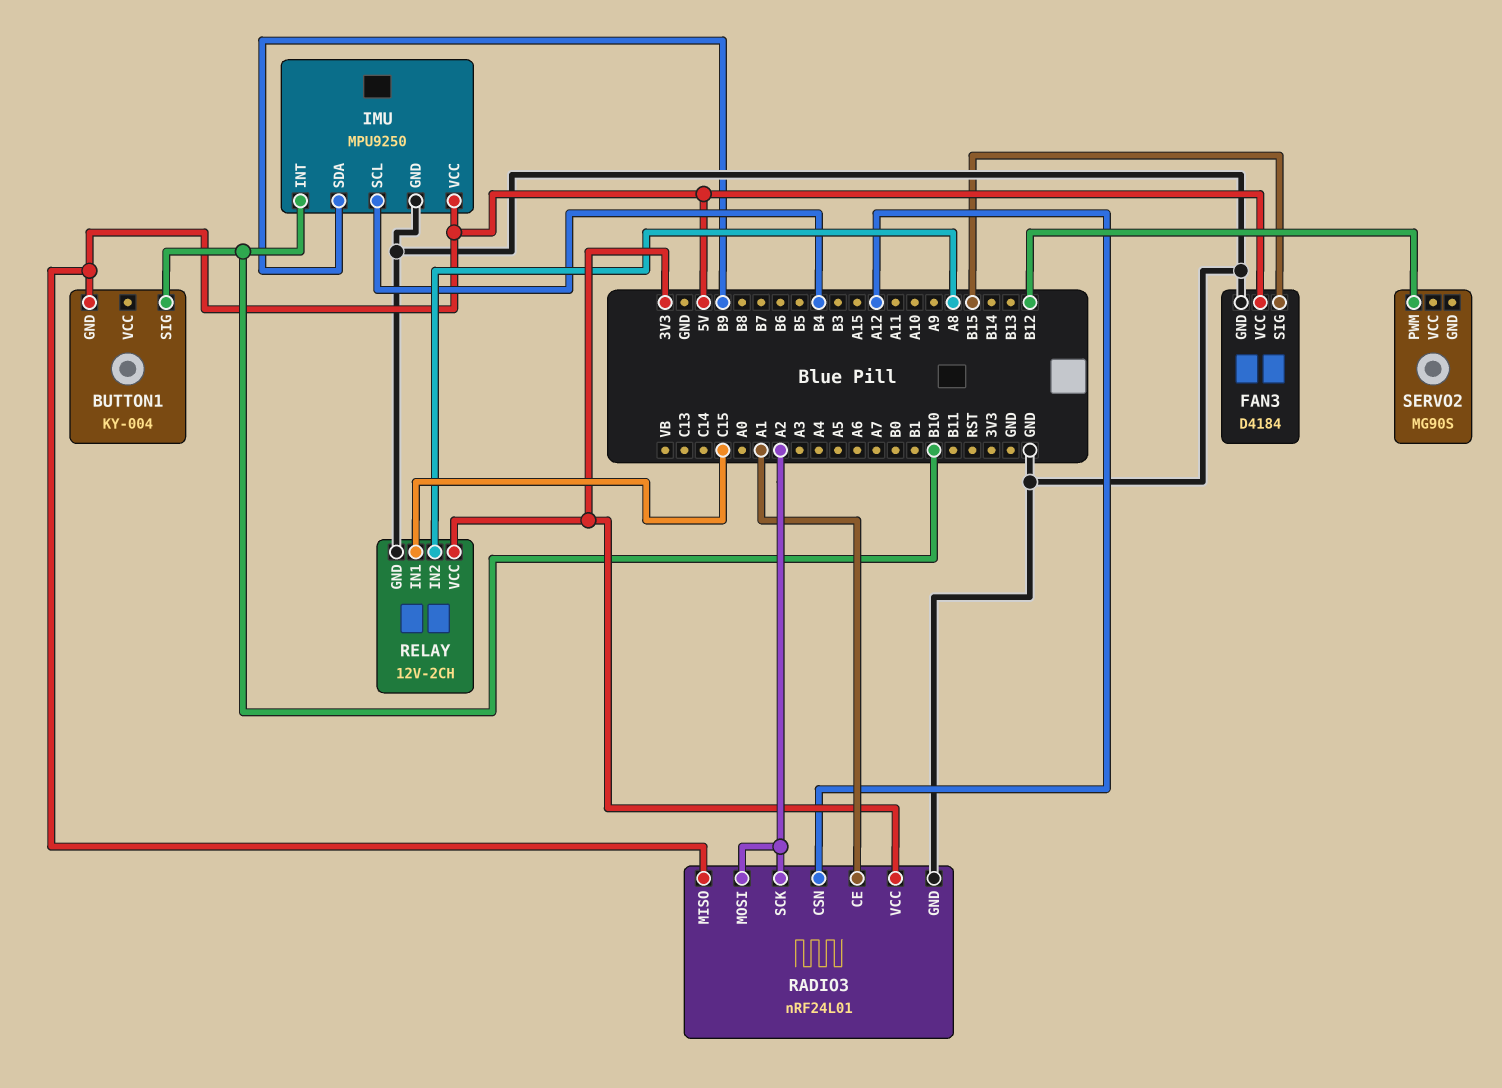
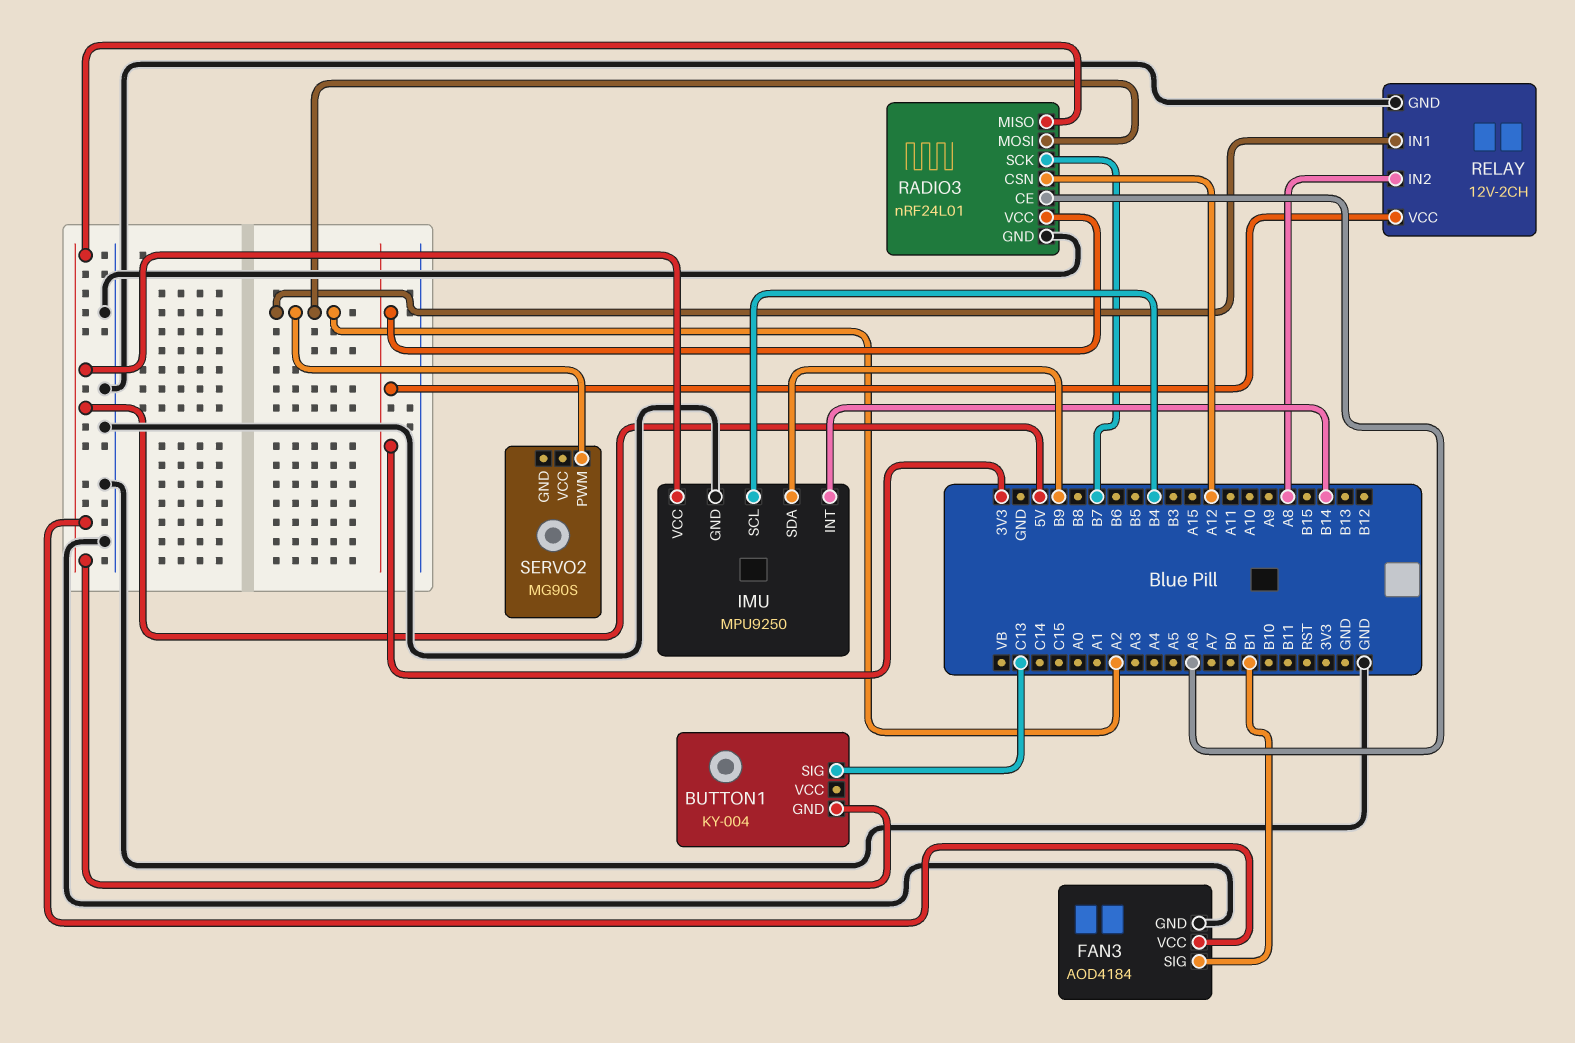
BUTTON1 pin SIG: B10 -> C13
FAN3: D4184 -> AOD4184
FAN3 pin SIG: B15 -> B1
IMU pin INT: B10 -> B14
RADIO3 pin CE: A1 -> A6
RADIO3 pin SCK: A2 -> B7
RELAY pin IN1: C15 -> A2
SERVO2 pin PWM: B12 -> A2

